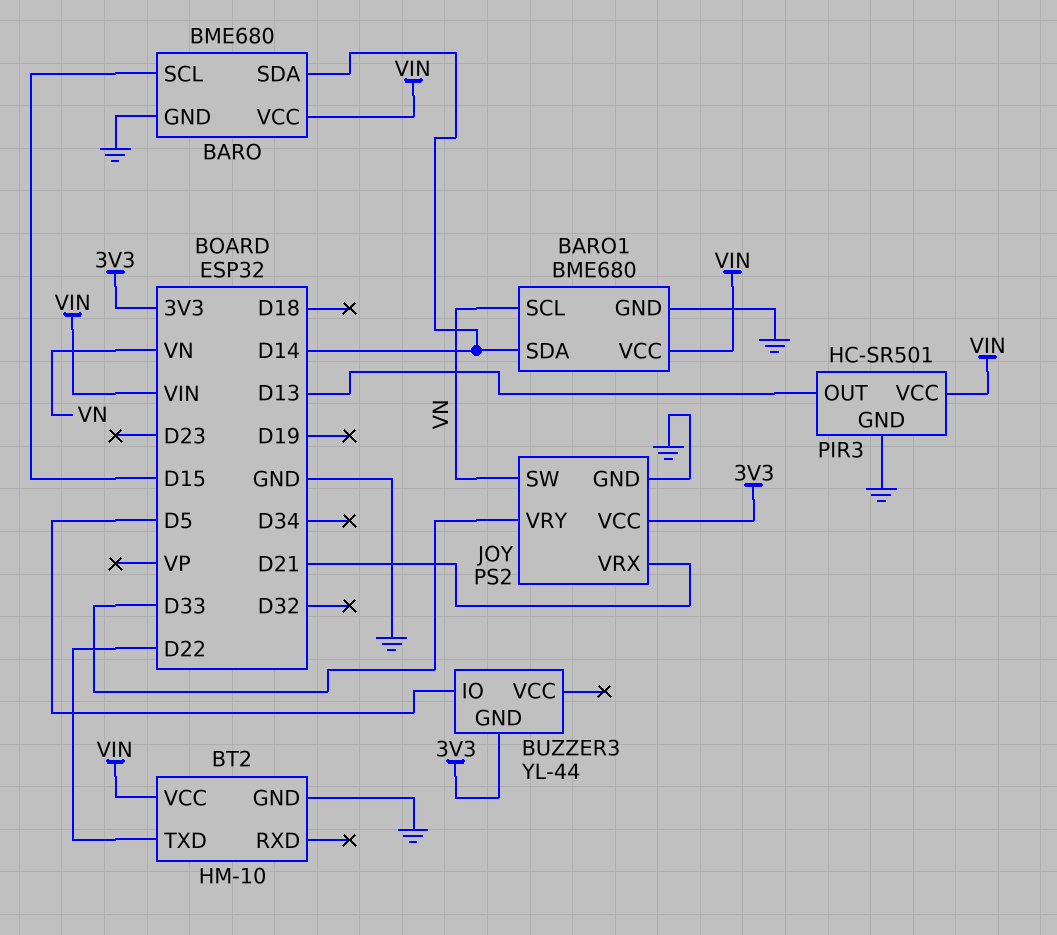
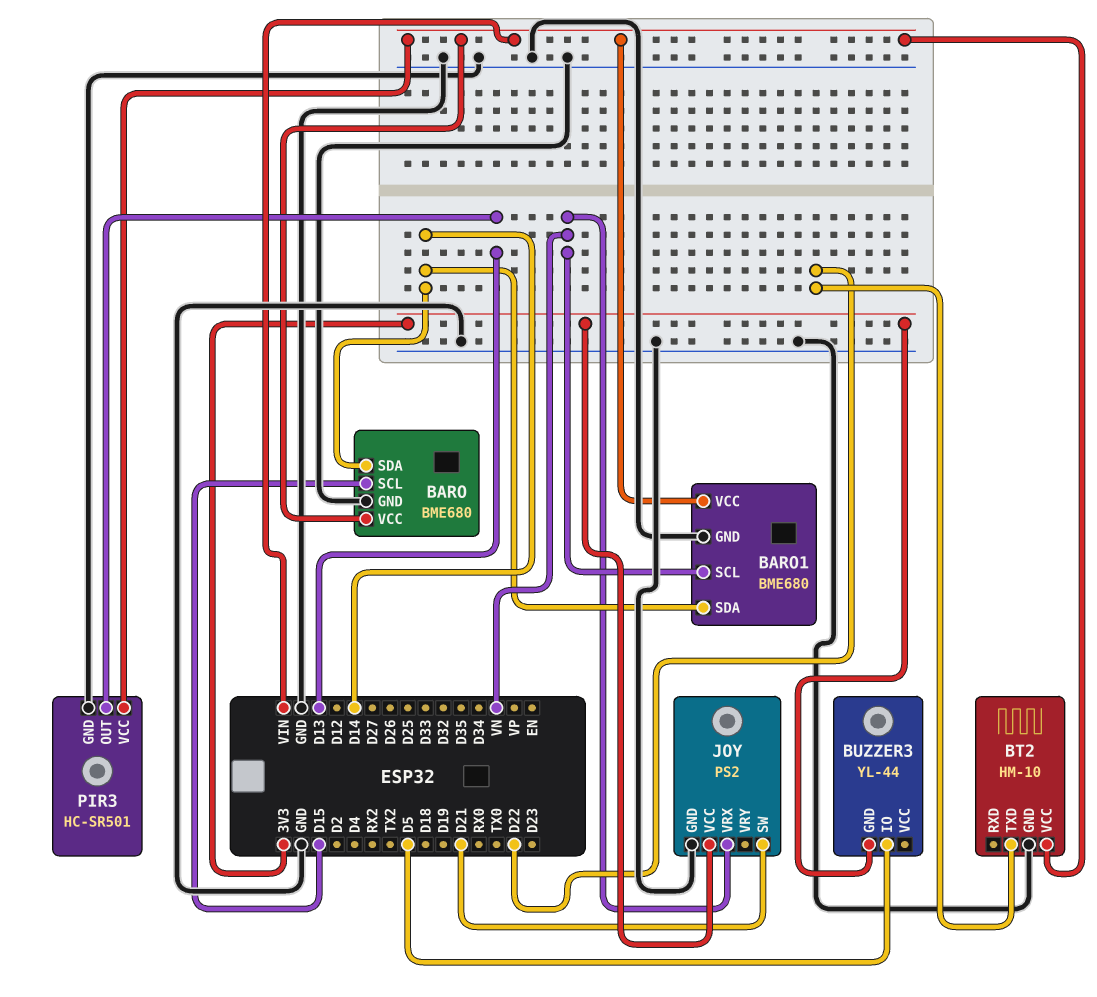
JOY pin SW: VN -> D21
JOY pin VRX: D21 -> VN
JOY pin VRY: D33 -> none

